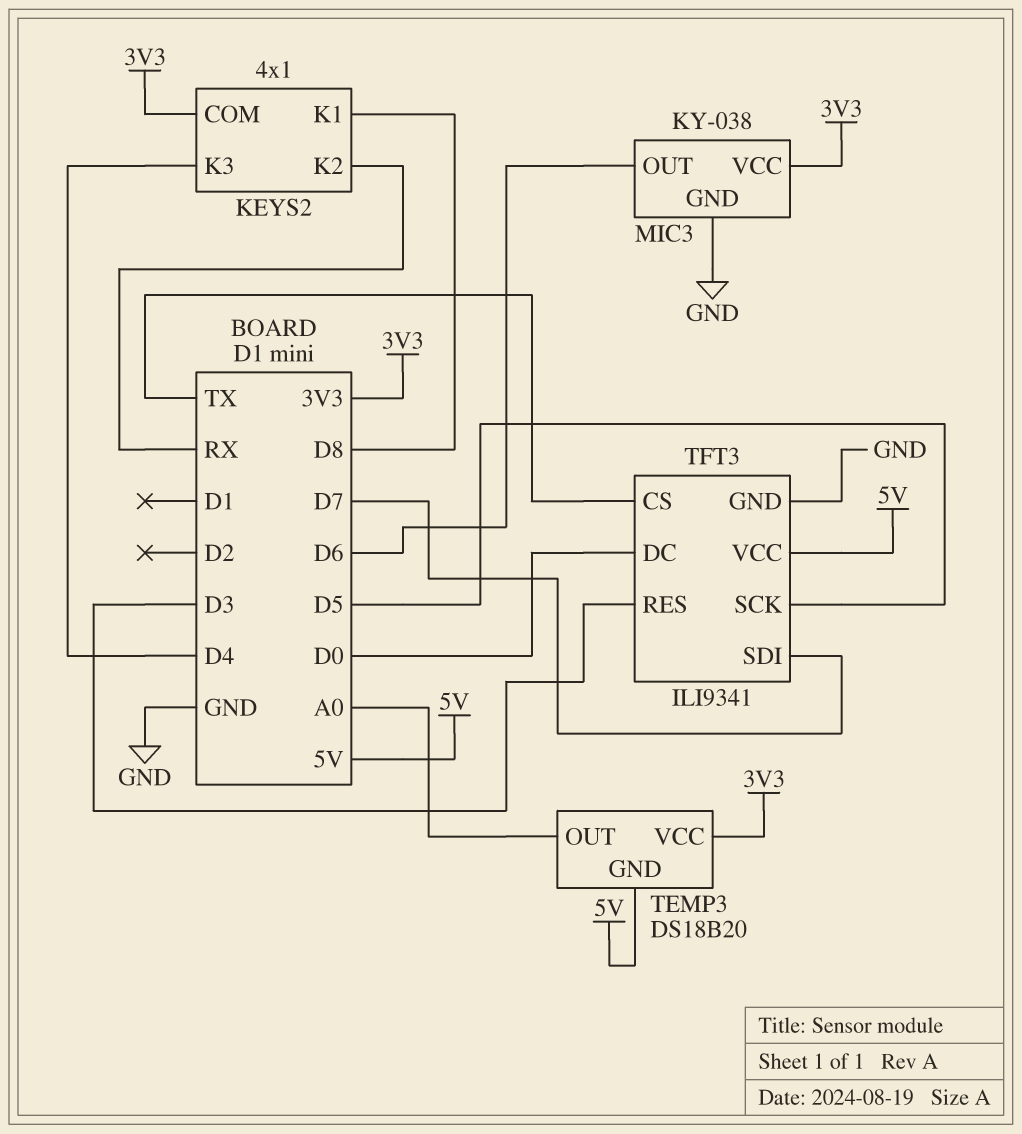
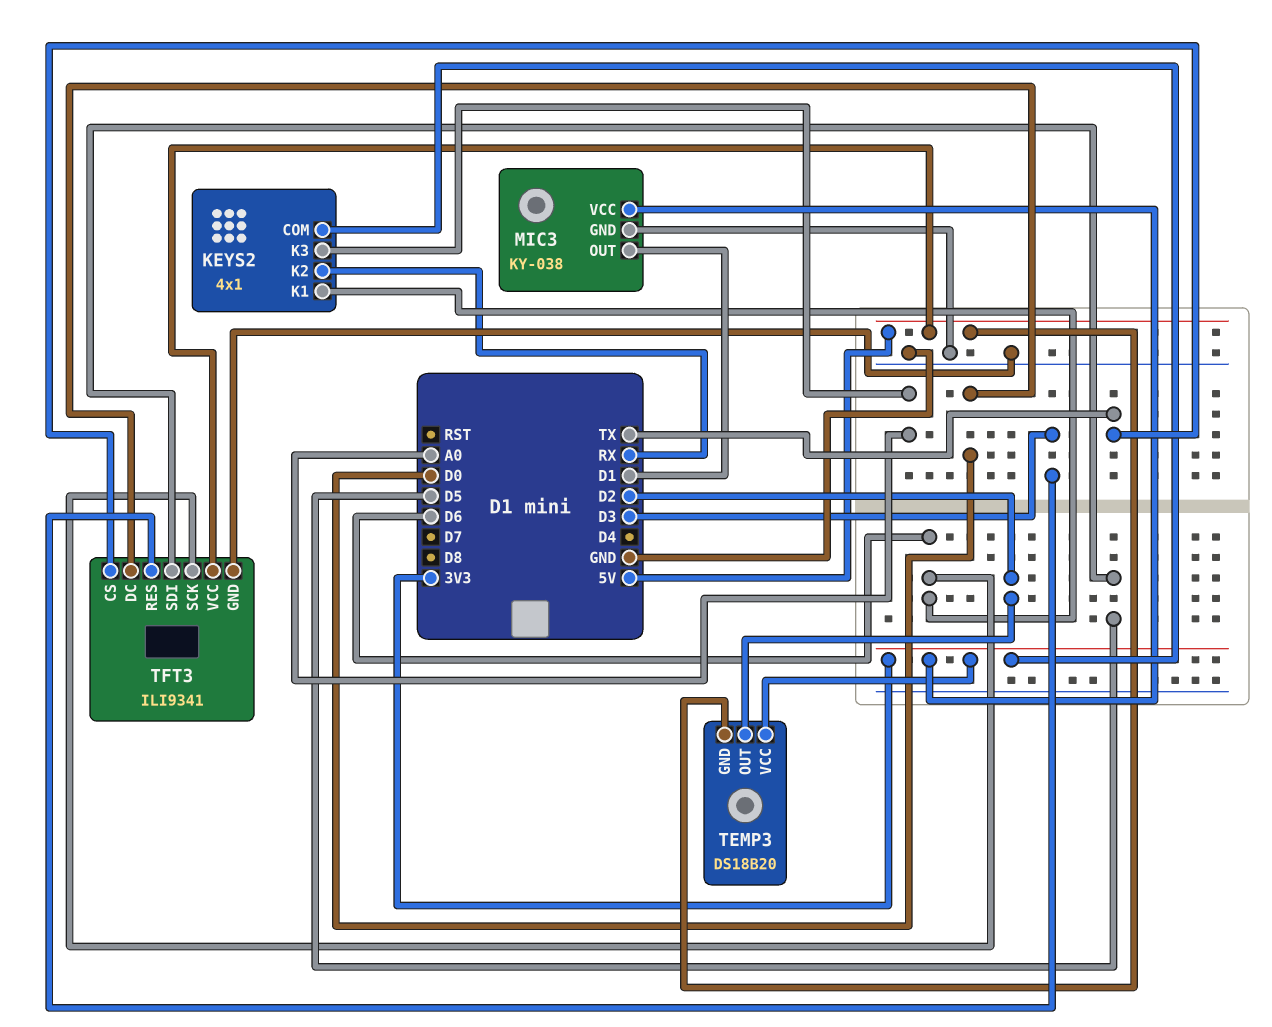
KEYS2 pin K1: D8 -> D6
KEYS2 pin K3: D4 -> A0
MIC3 pin OUT: D6 -> D1
TEMP3 pin OUT: A0 -> D2
TFT3 pin SCK: D5 -> D6
TFT3 pin SDI: D7 -> D5

